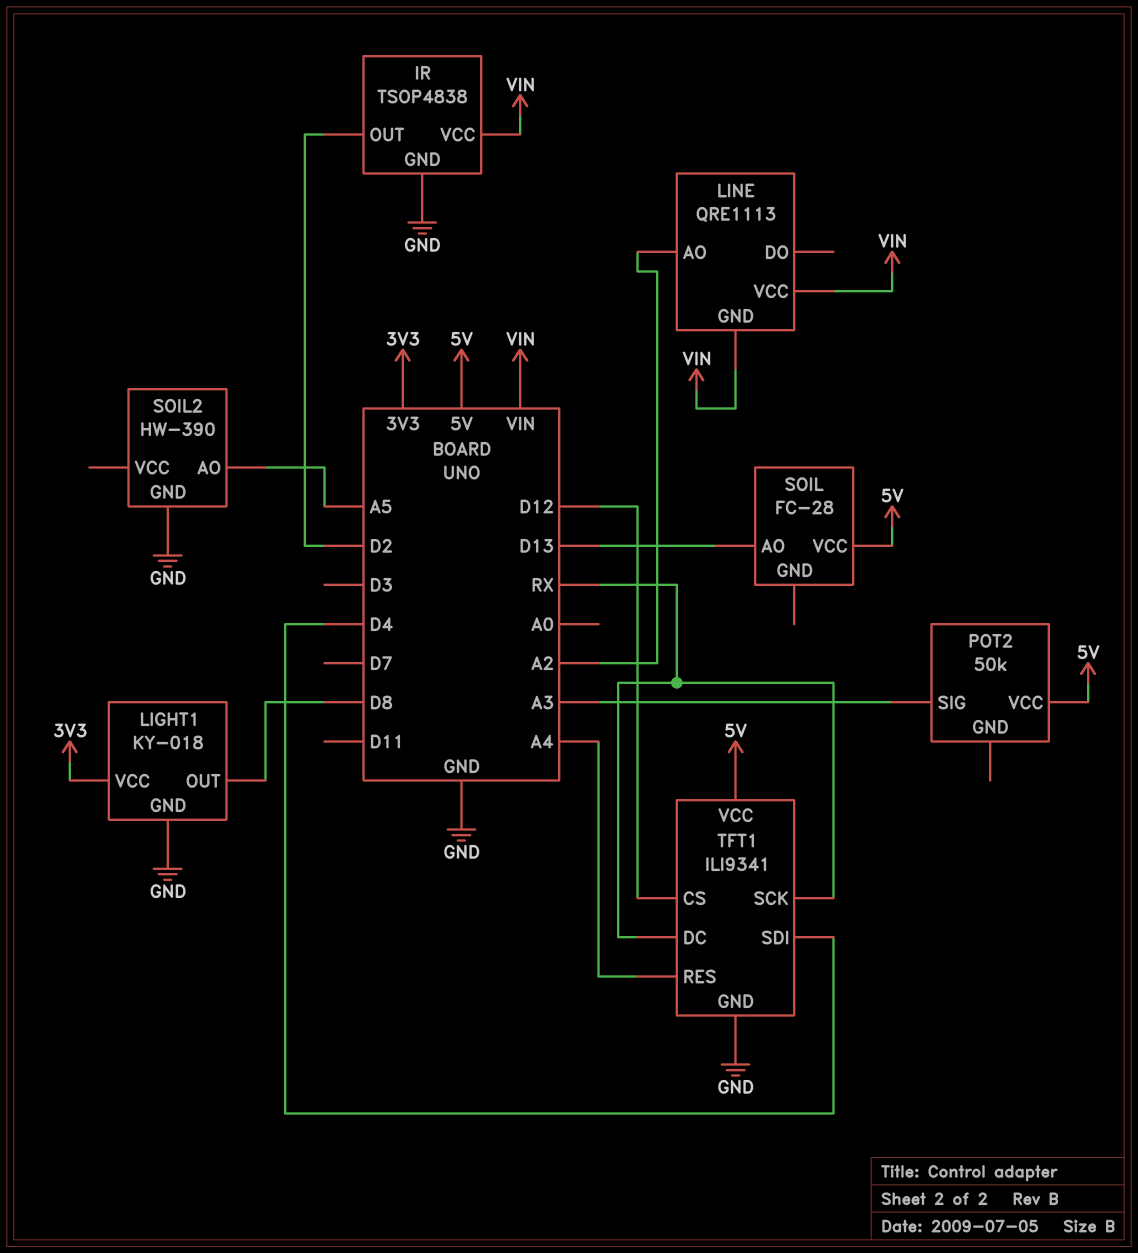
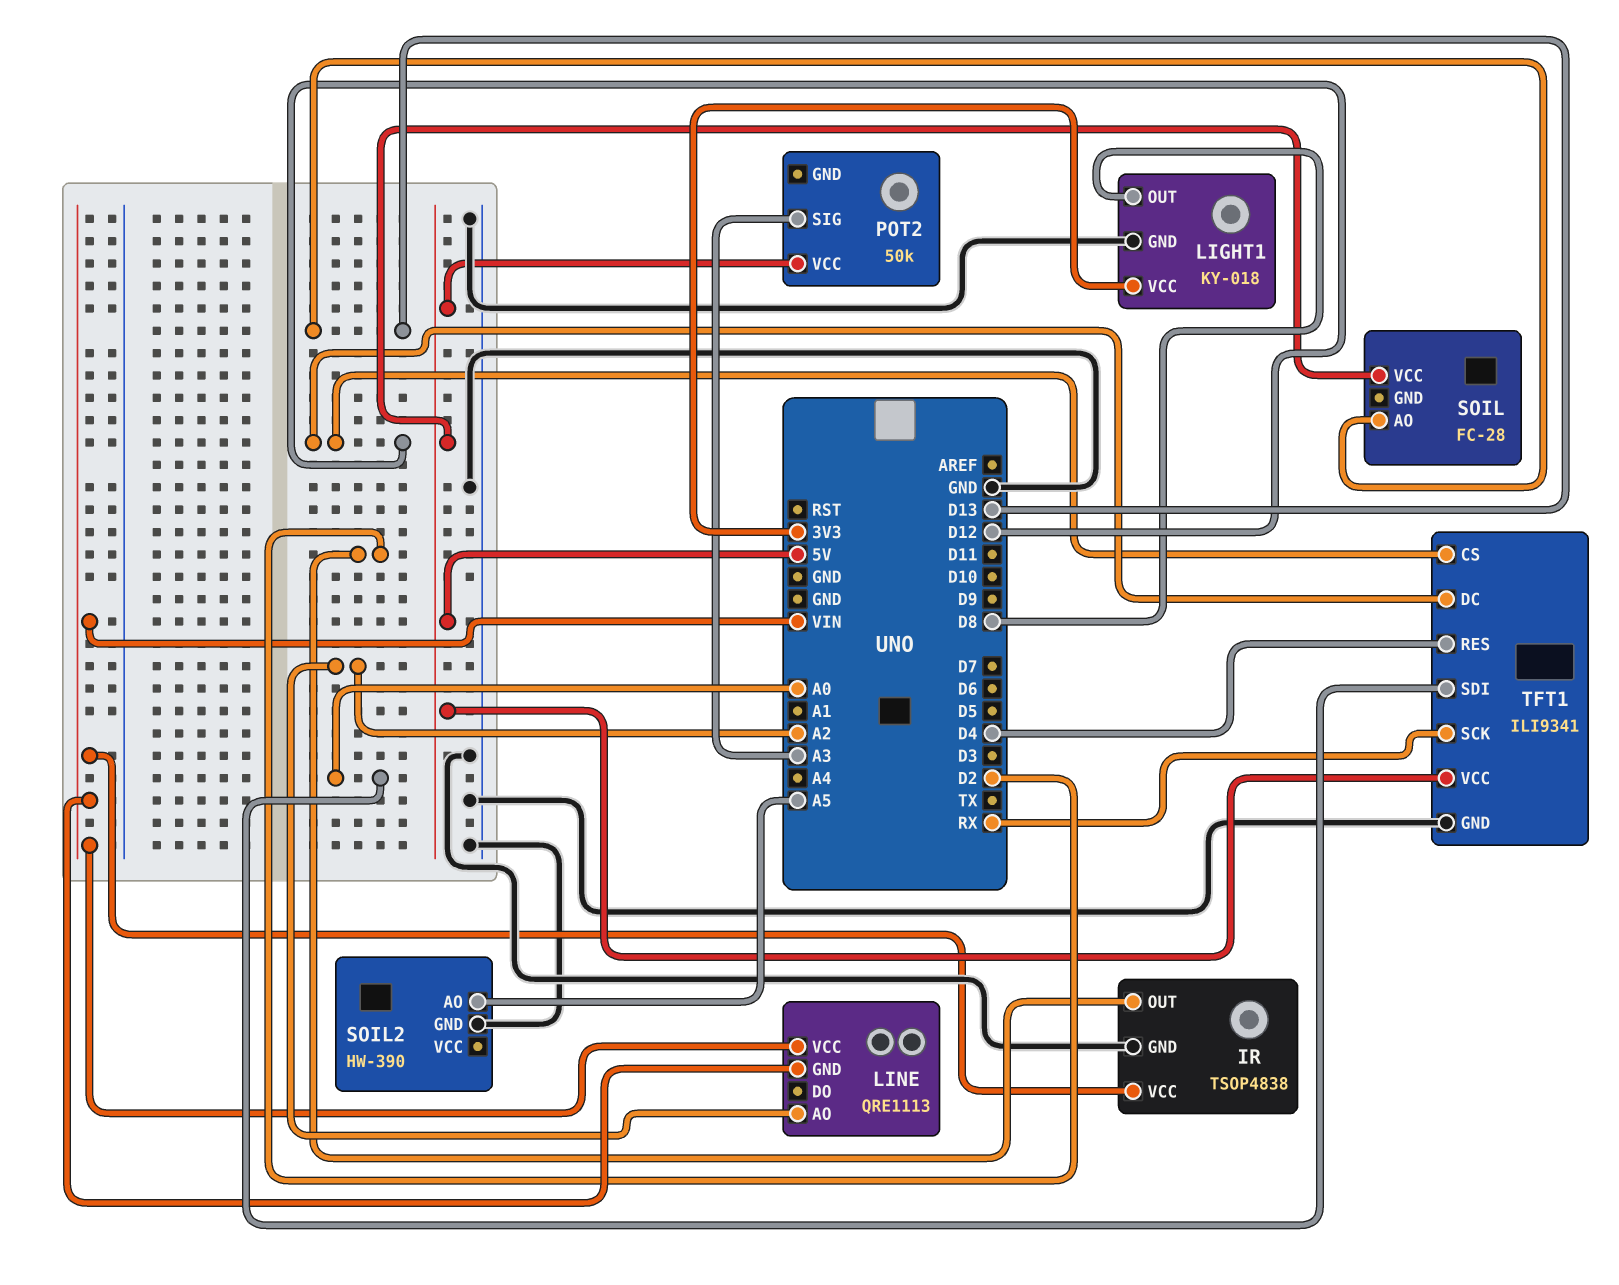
TFT1 pin DC: RX -> D12
TFT1 pin RES: A4 -> D4
TFT1 pin SDI: D4 -> A0

